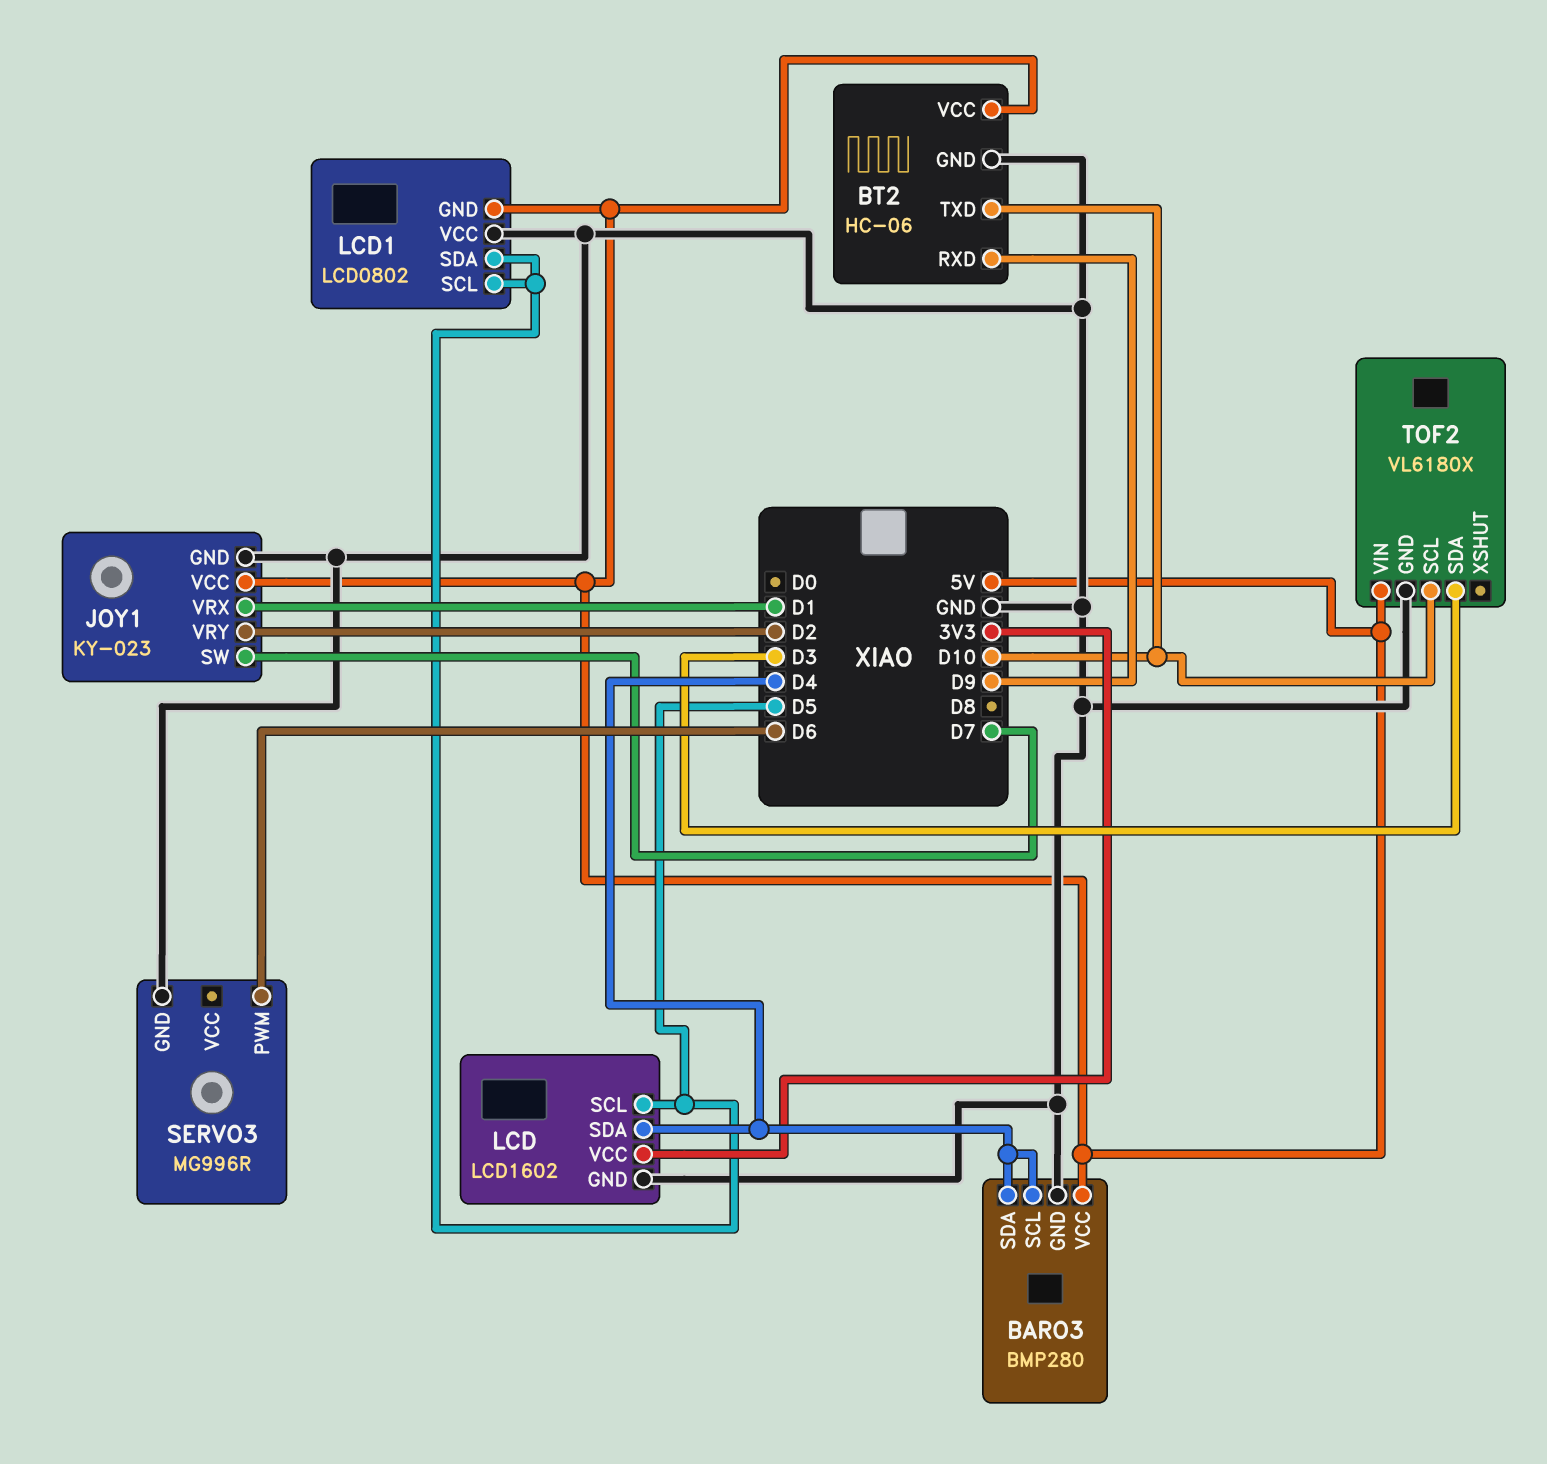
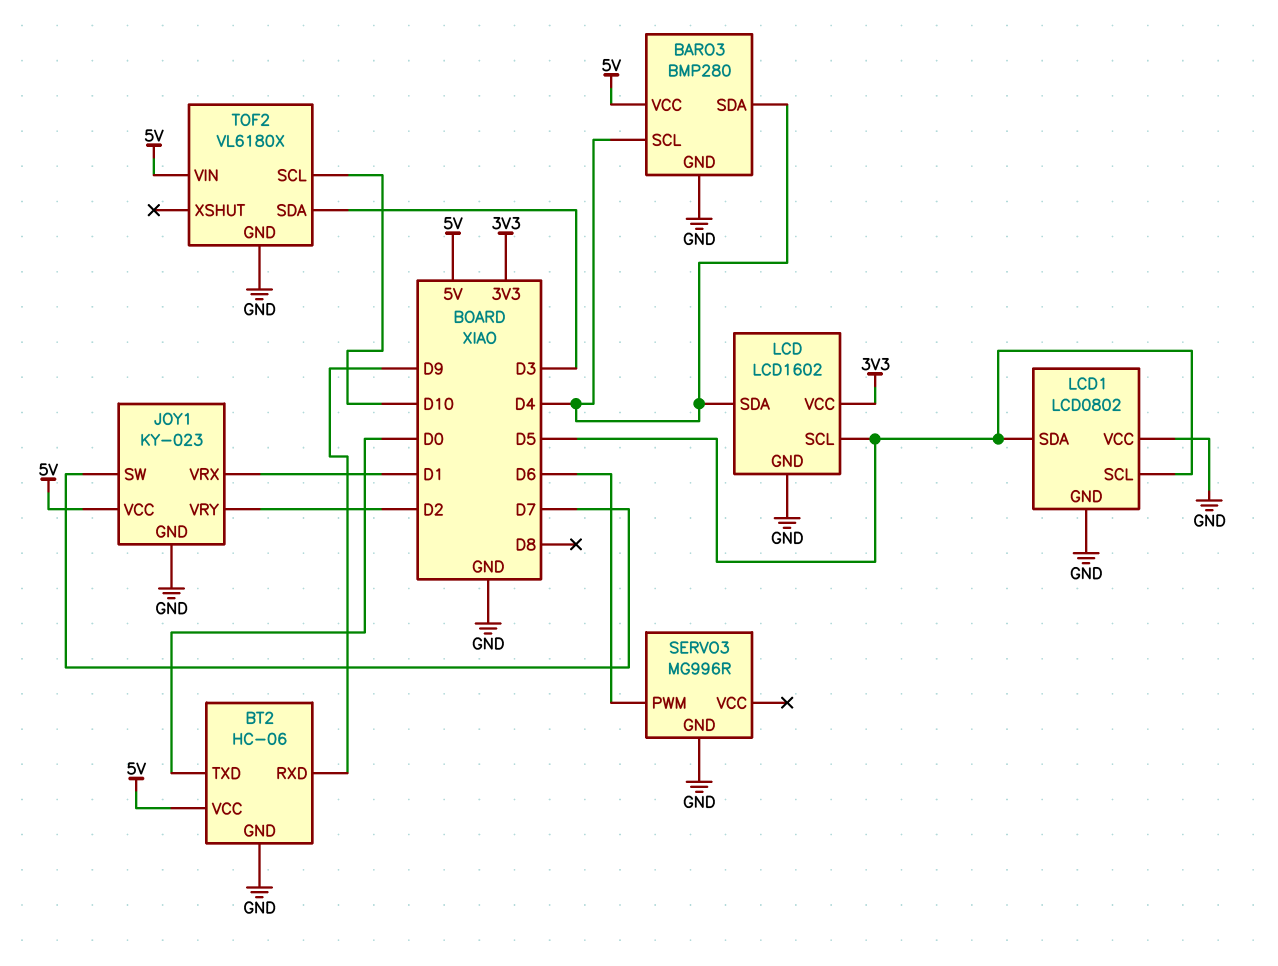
BT2 pin TXD: D10 -> D0
LCD1 pin GND: 5V -> GND

